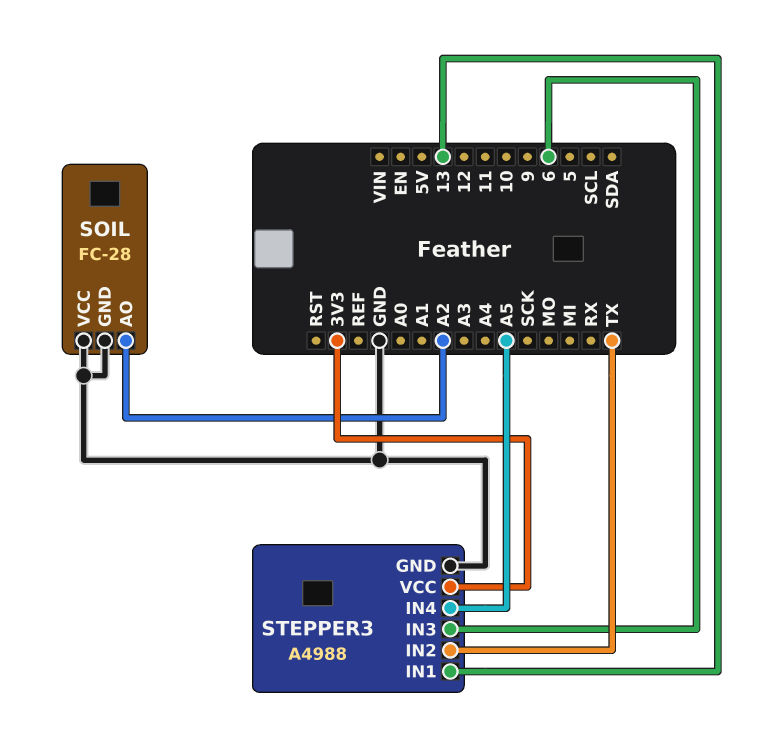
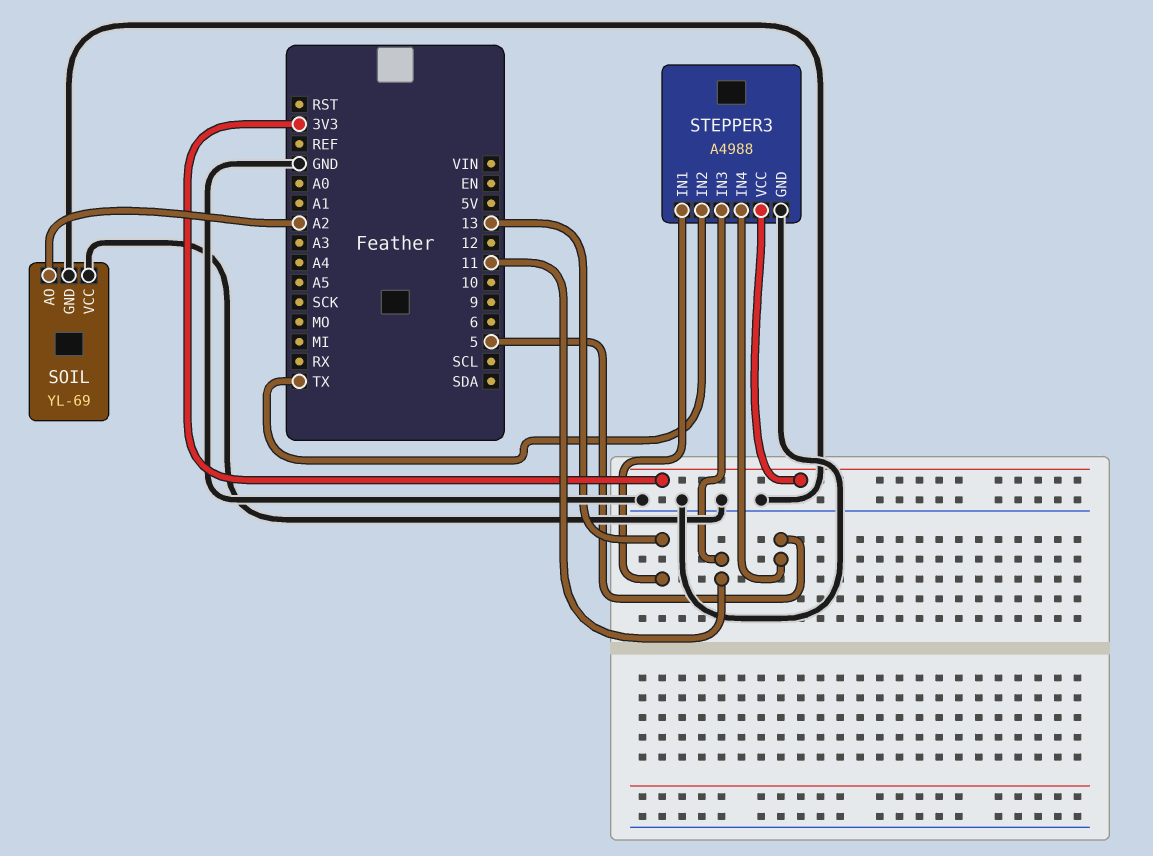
SOIL: FC-28 -> YL-69
STEPPER3 pin IN3: 6 -> 11
STEPPER3 pin IN4: A5 -> 5

